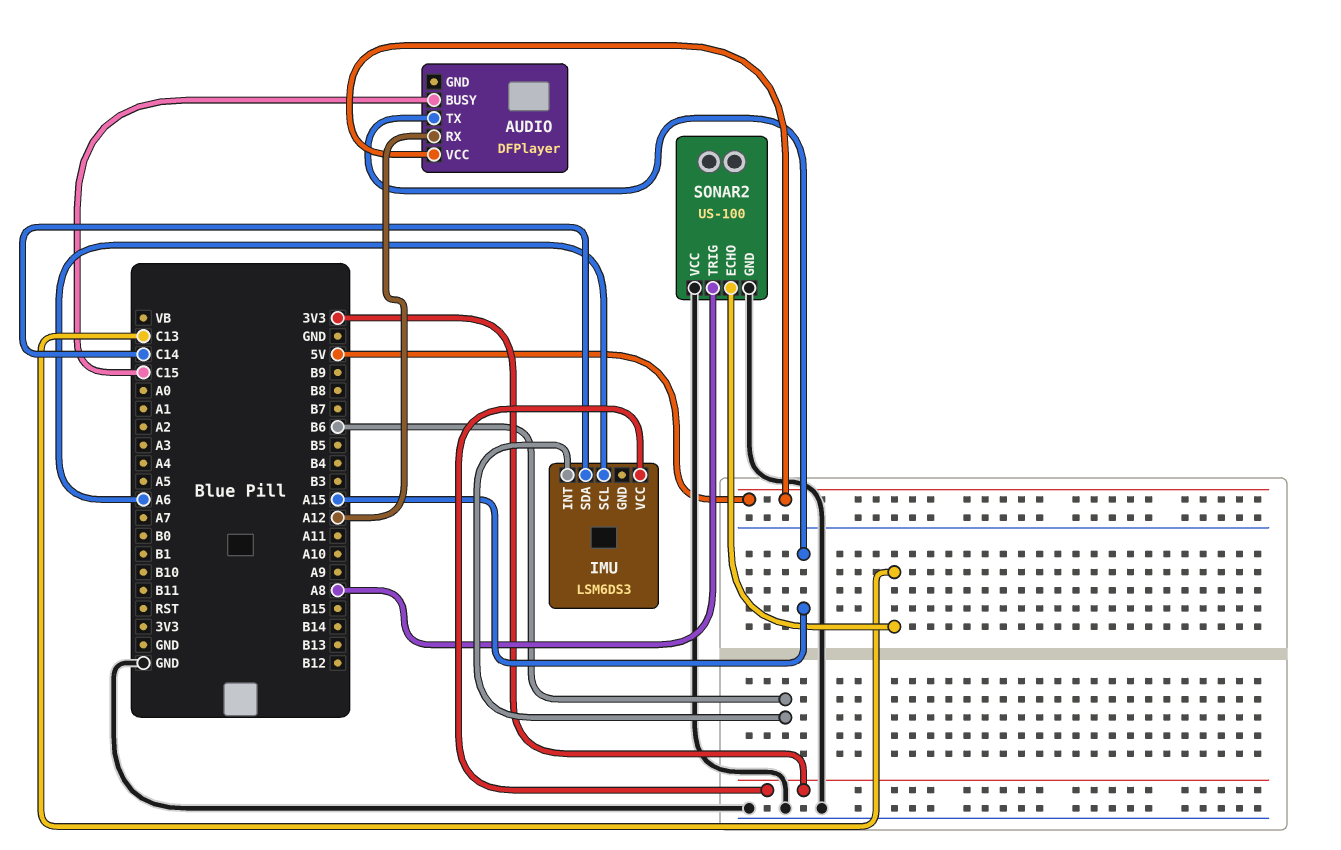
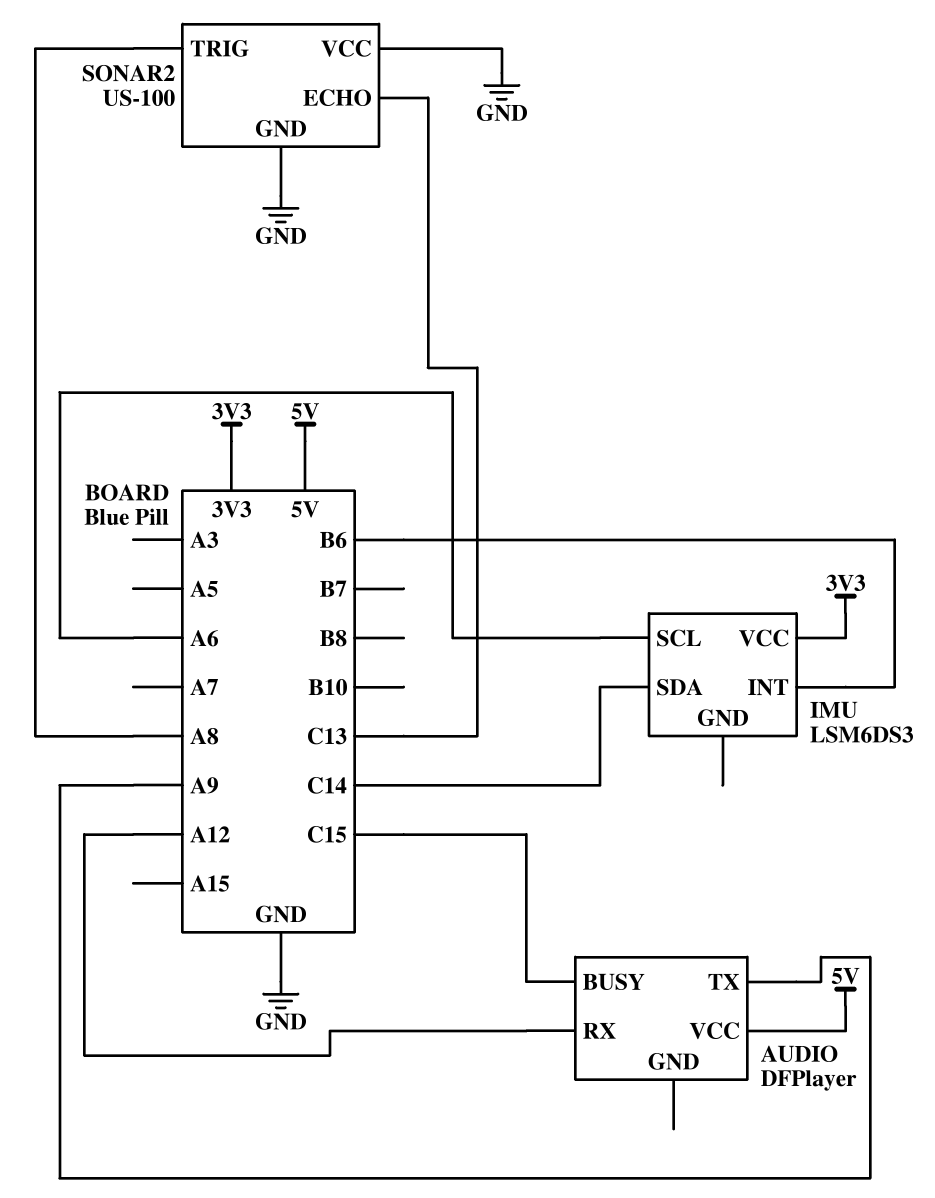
AUDIO pin TX: A15 -> A9

